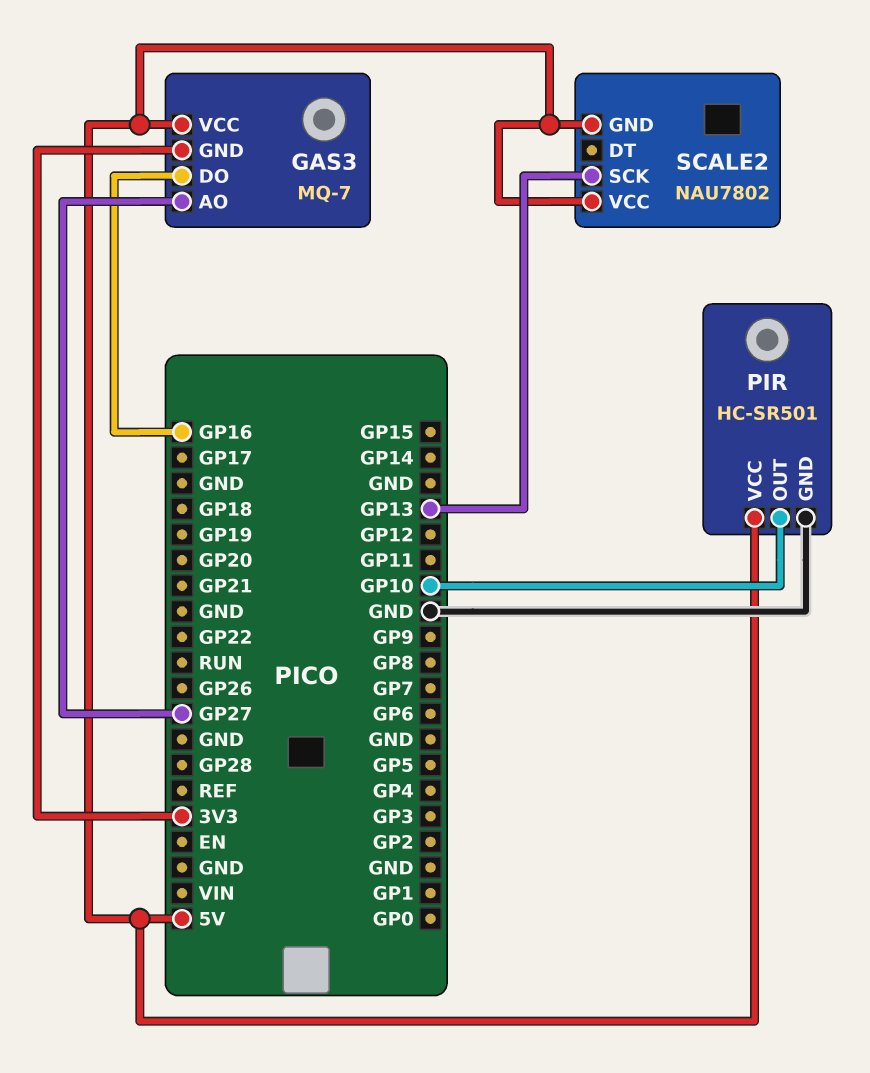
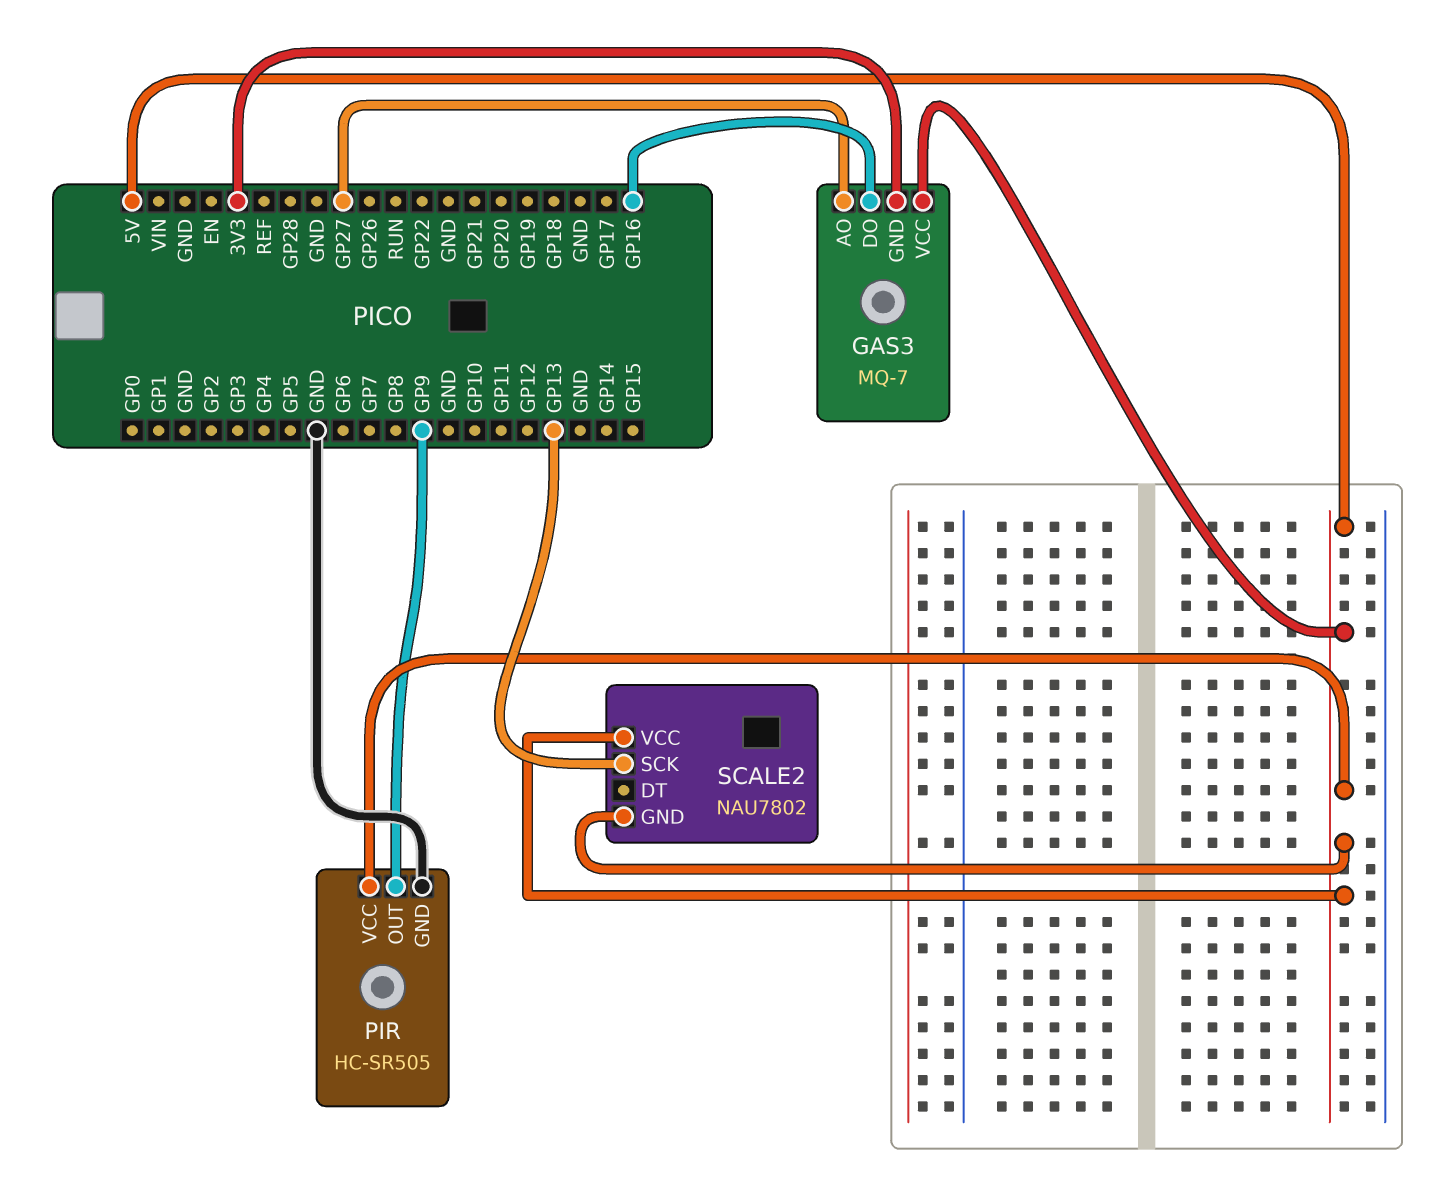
PIR: HC-SR501 -> HC-SR505
PIR pin OUT: GP10 -> GP9

